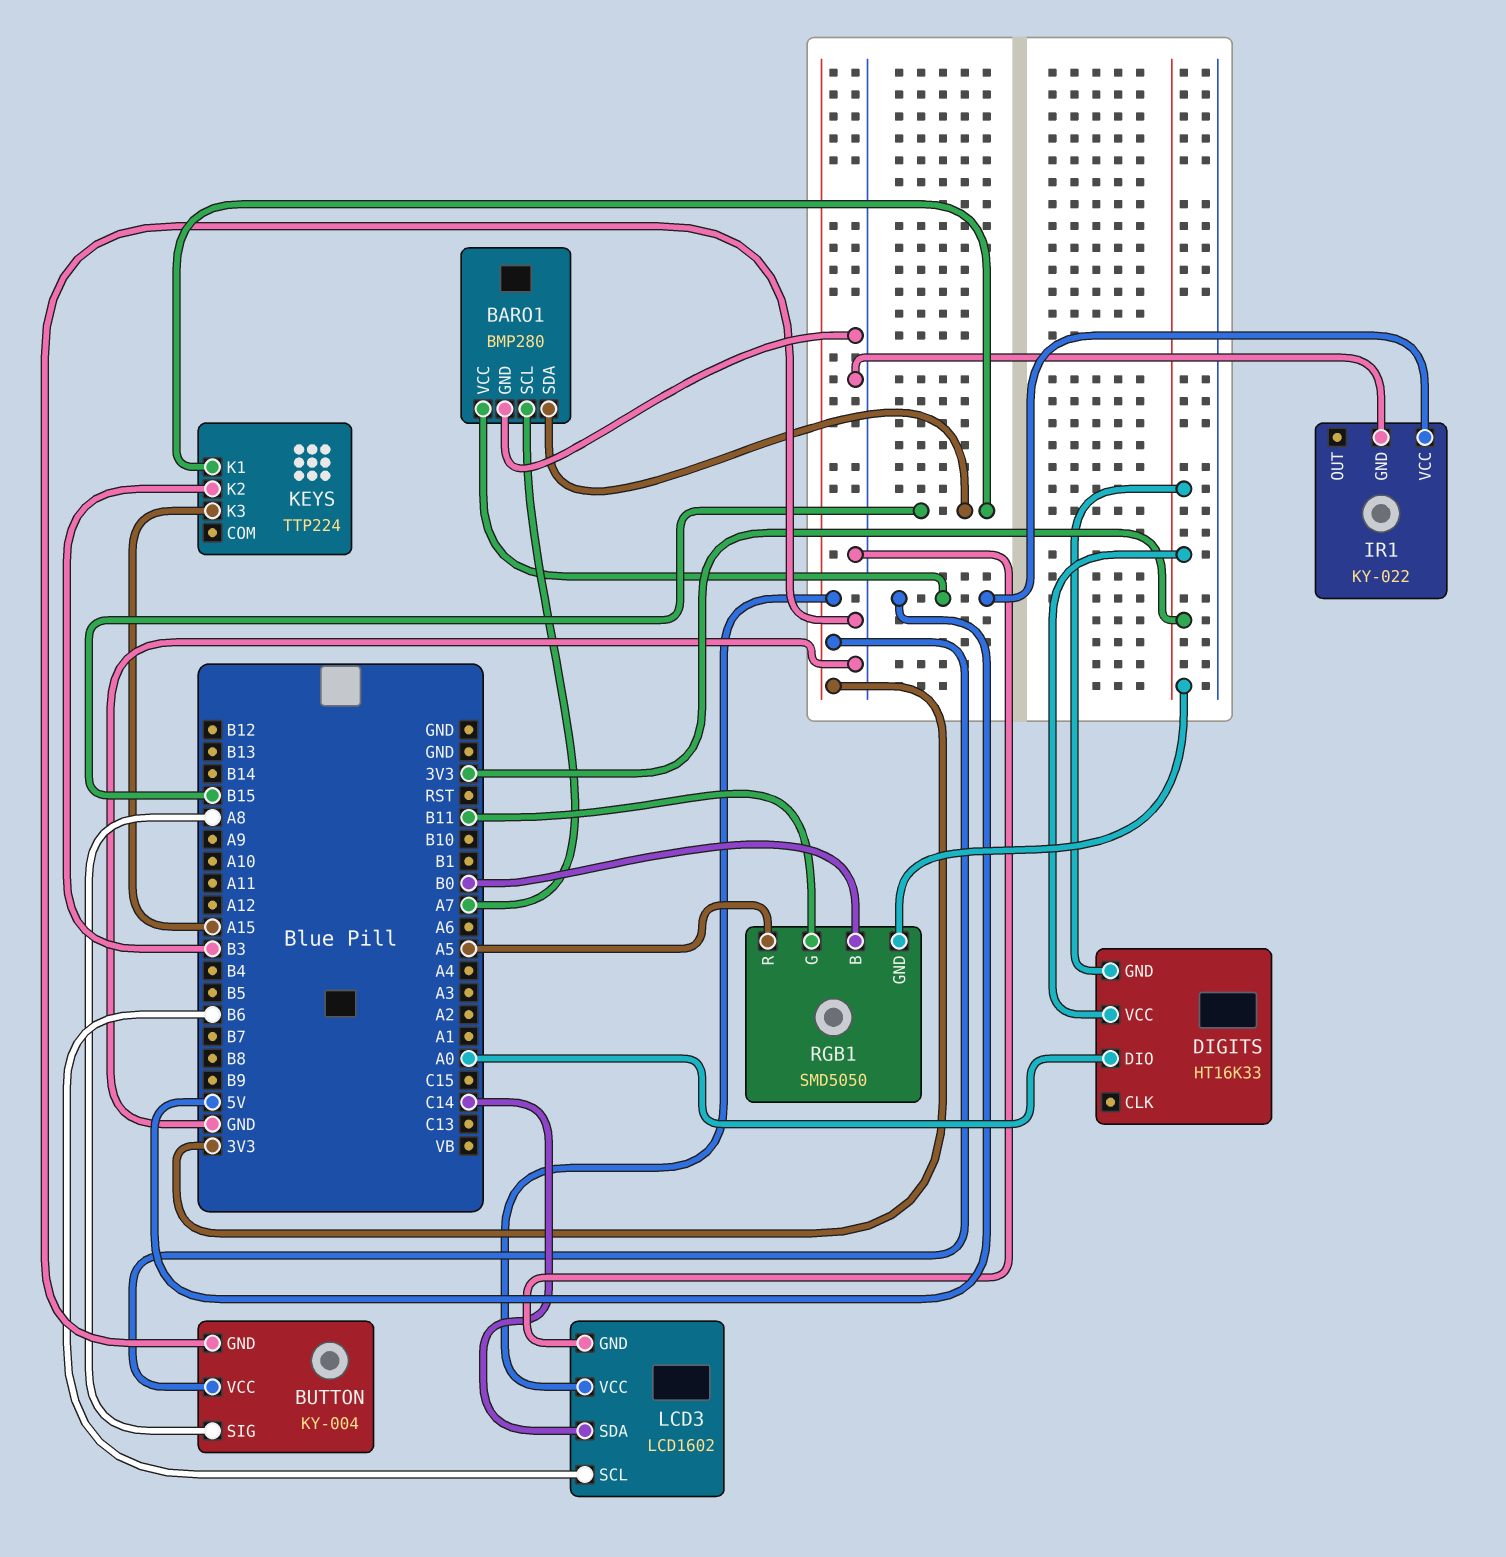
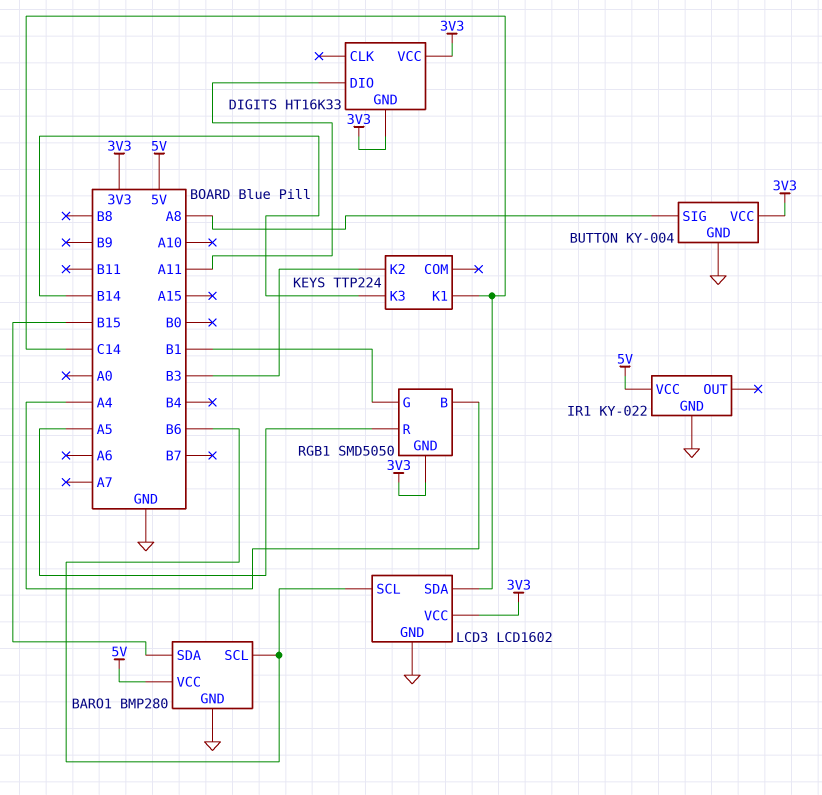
BARO1 pin SCL: A7 -> B6
DIGITS pin DIO: A0 -> A11
KEYS pin K1: B15 -> C14
KEYS pin K3: A15 -> B14
RGB1 pin B: B0 -> A4
RGB1 pin G: B11 -> B1

